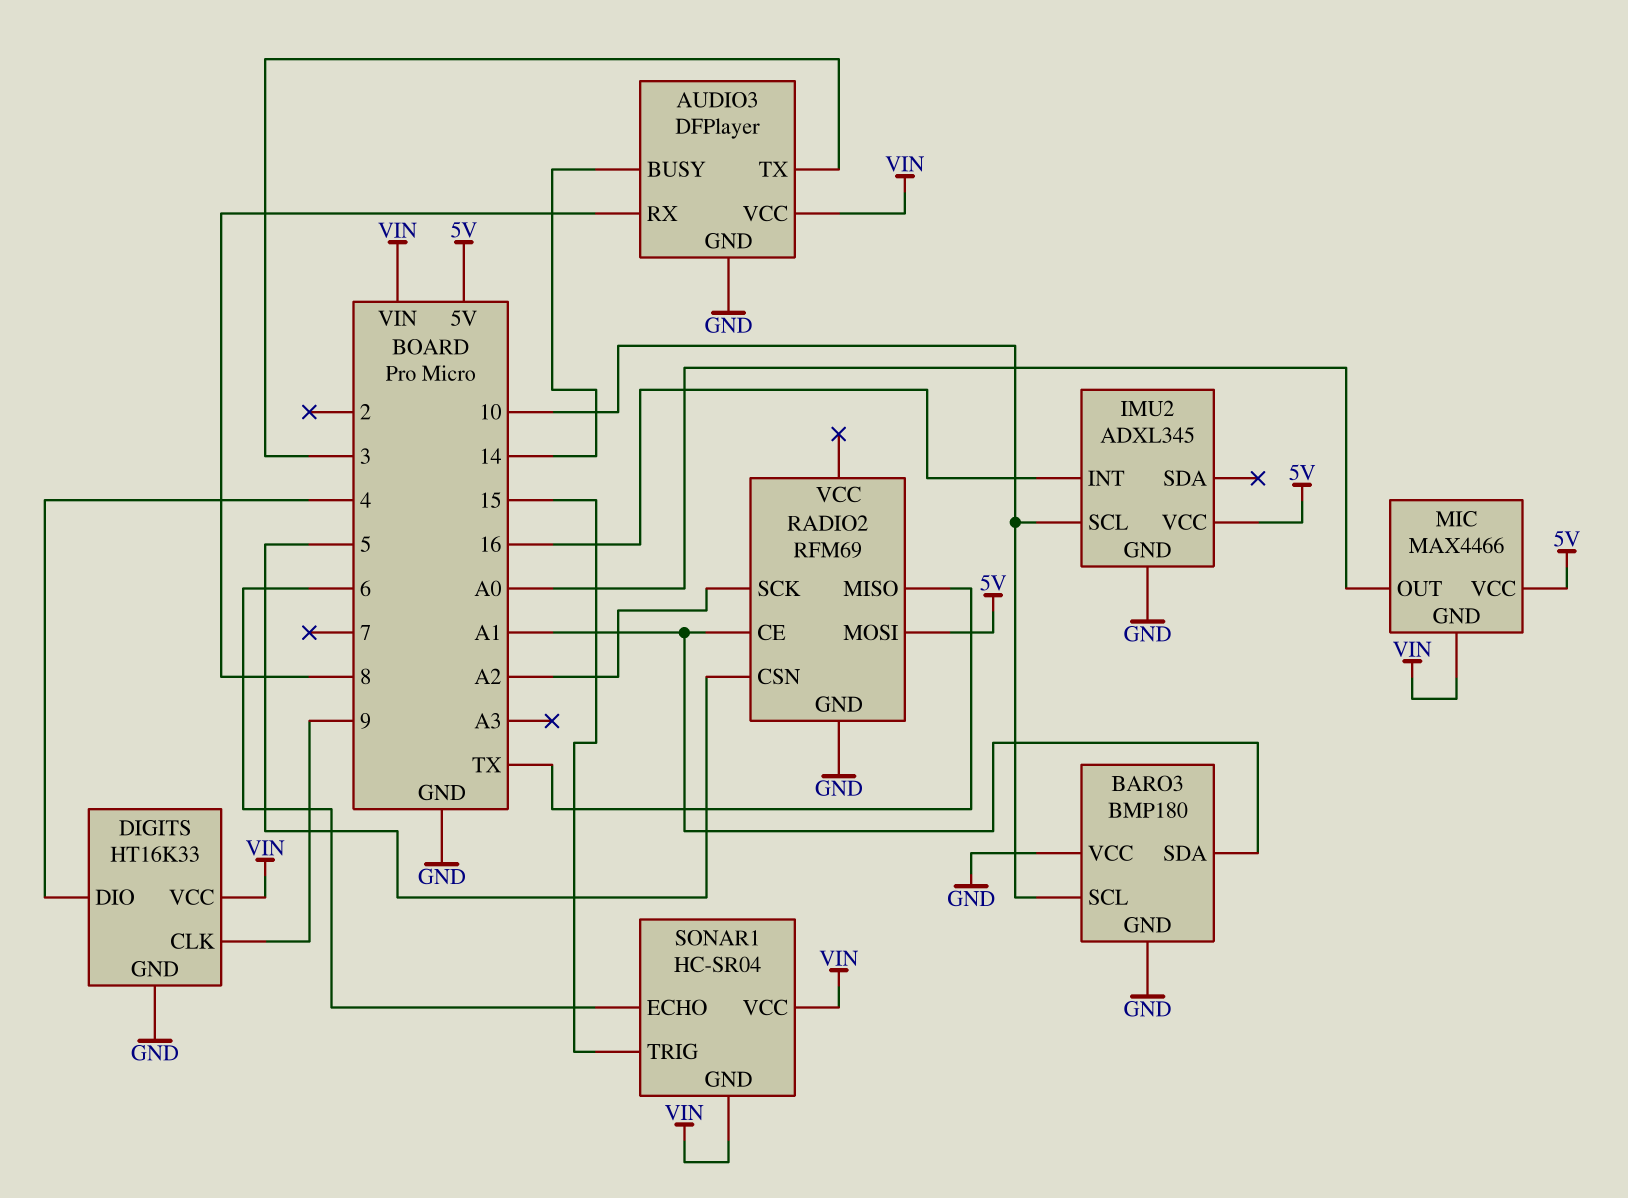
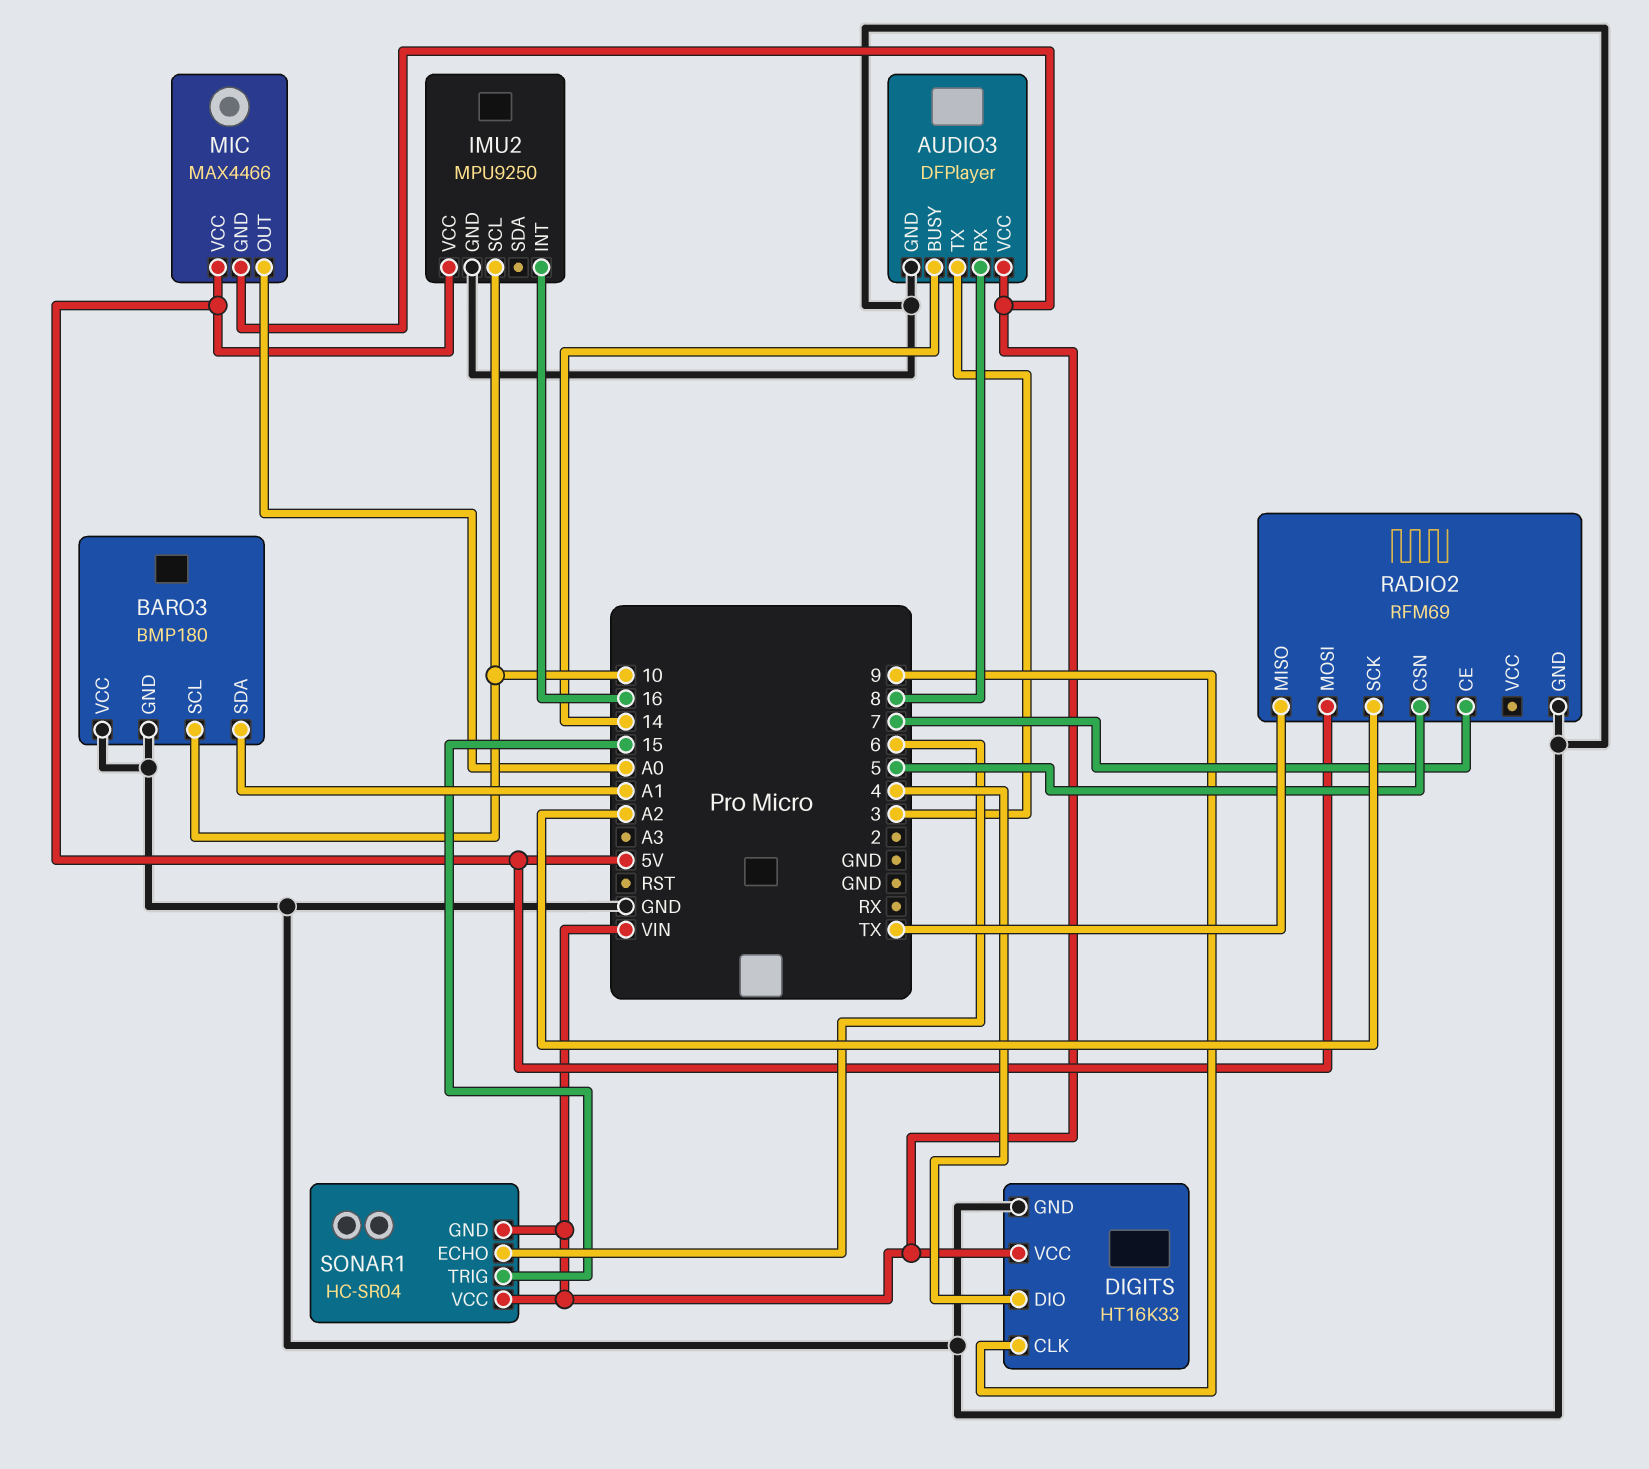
IMU2: ADXL345 -> MPU9250
RADIO2 pin CE: A1 -> 7

